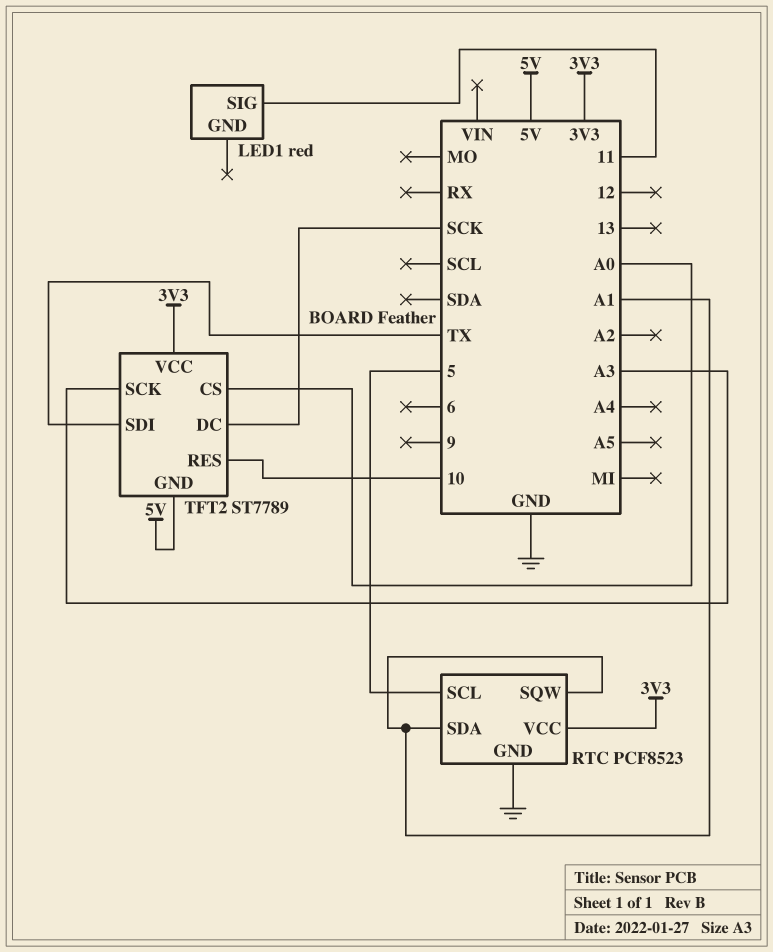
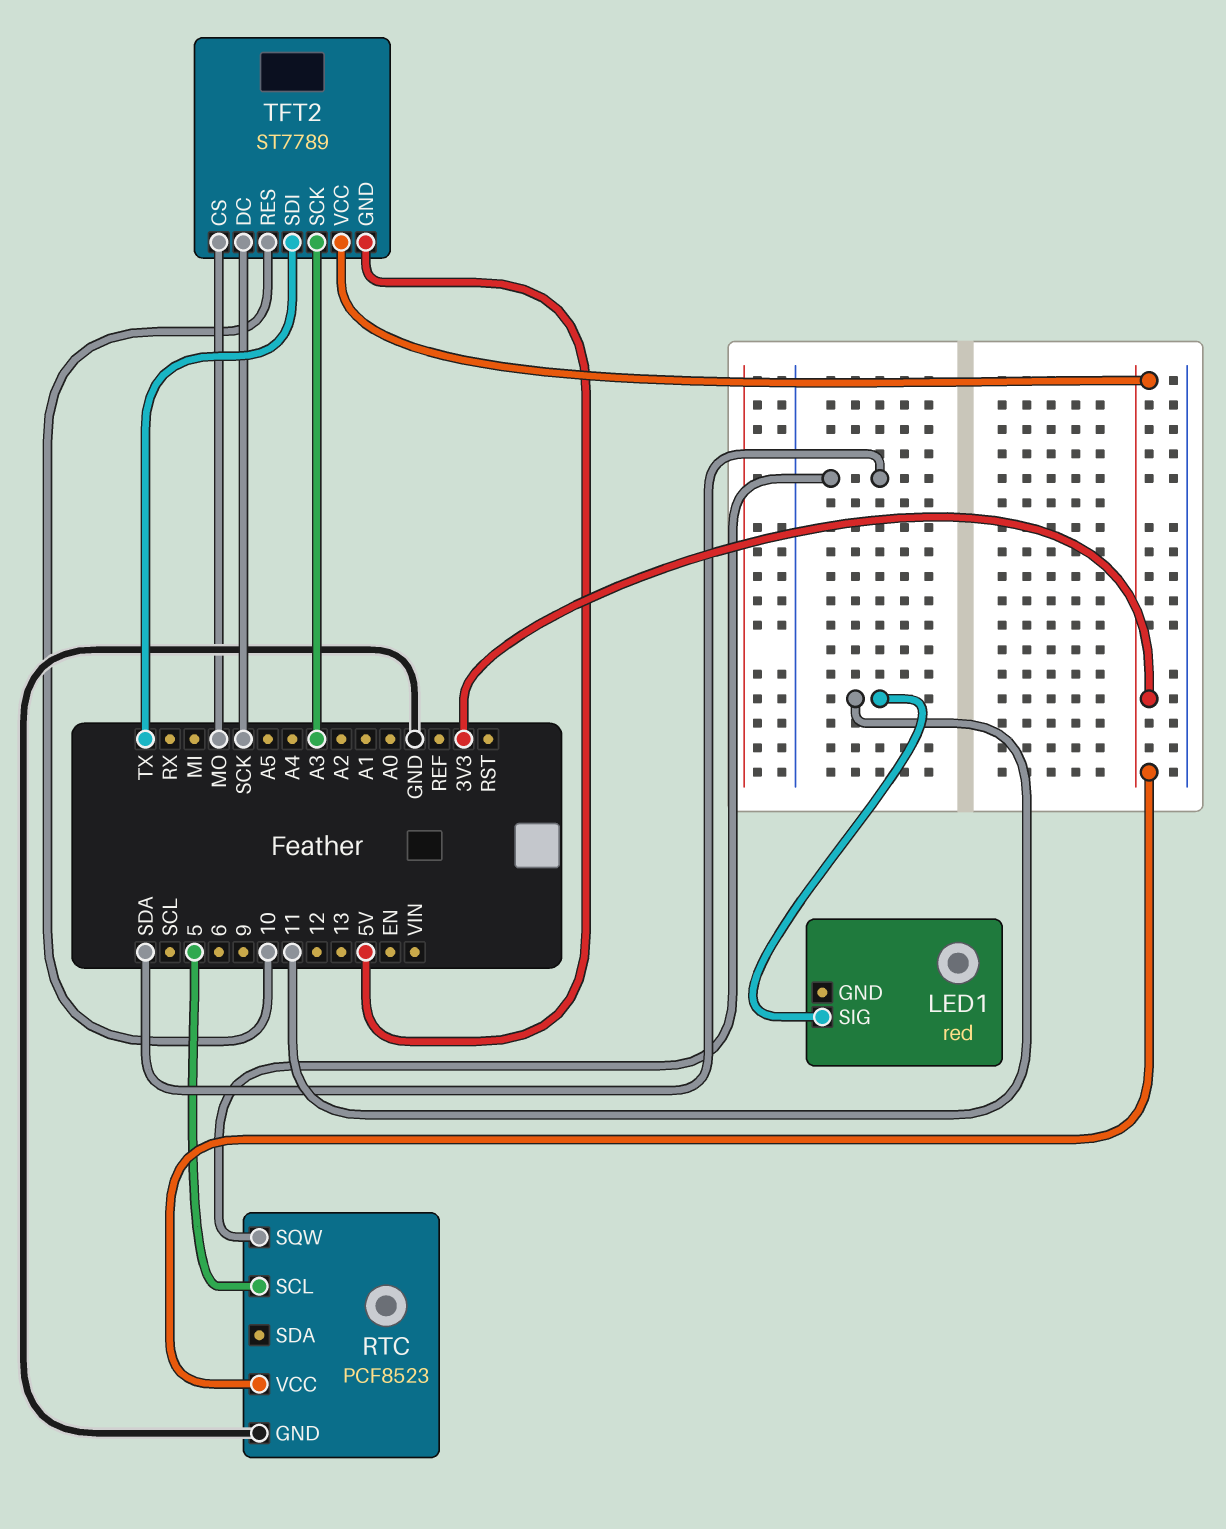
RTC pin SDA: A1 -> none
RTC pin SQW: A1 -> SDA
TFT2 pin CS: A0 -> MO

